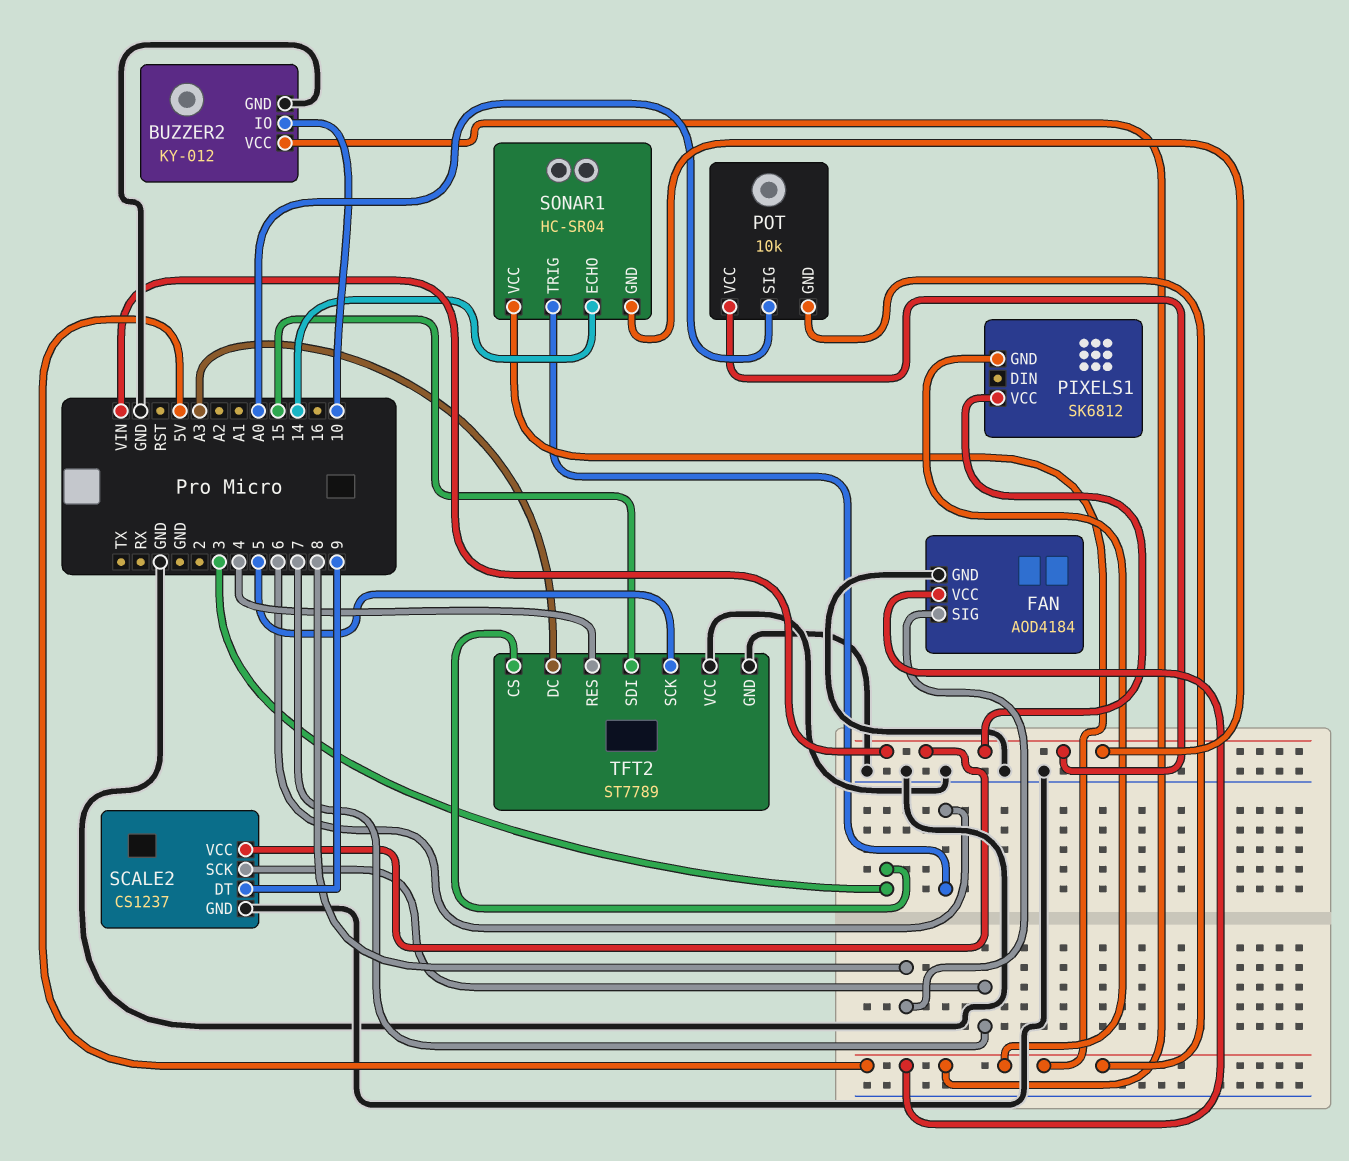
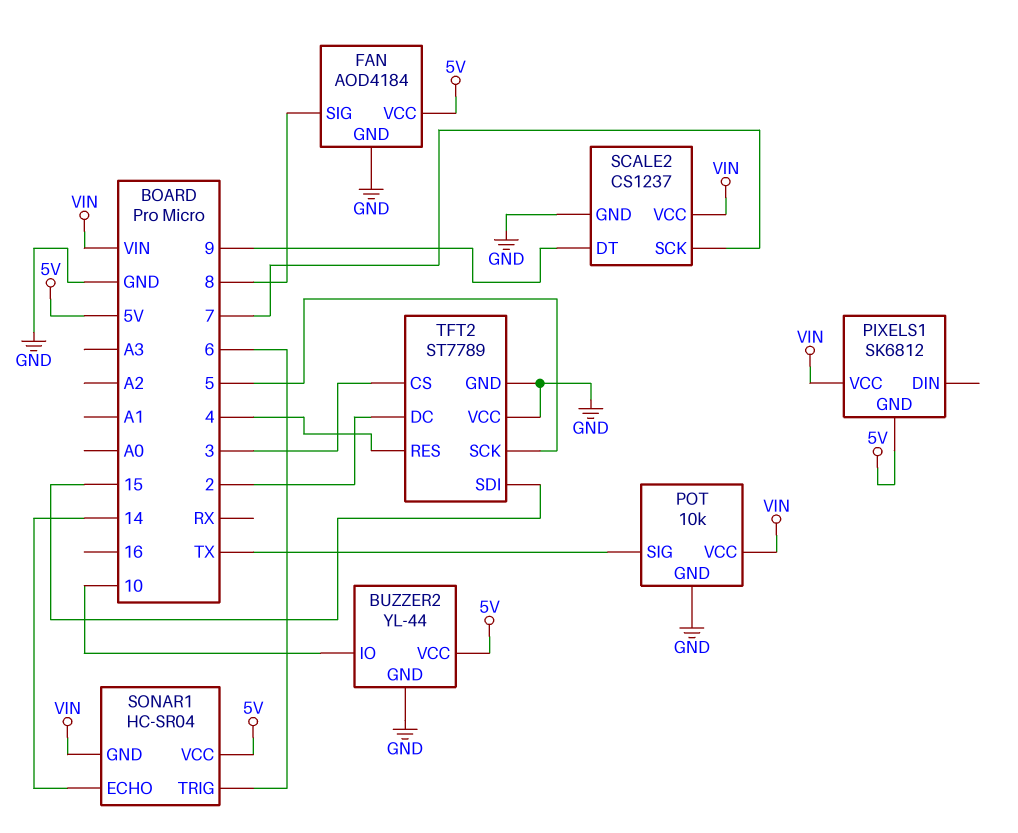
BUZZER2: KY-012 -> YL-44
POT pin GND: 5V -> GND
POT pin SIG: A0 -> TX
TFT2 pin DC: A3 -> 2

